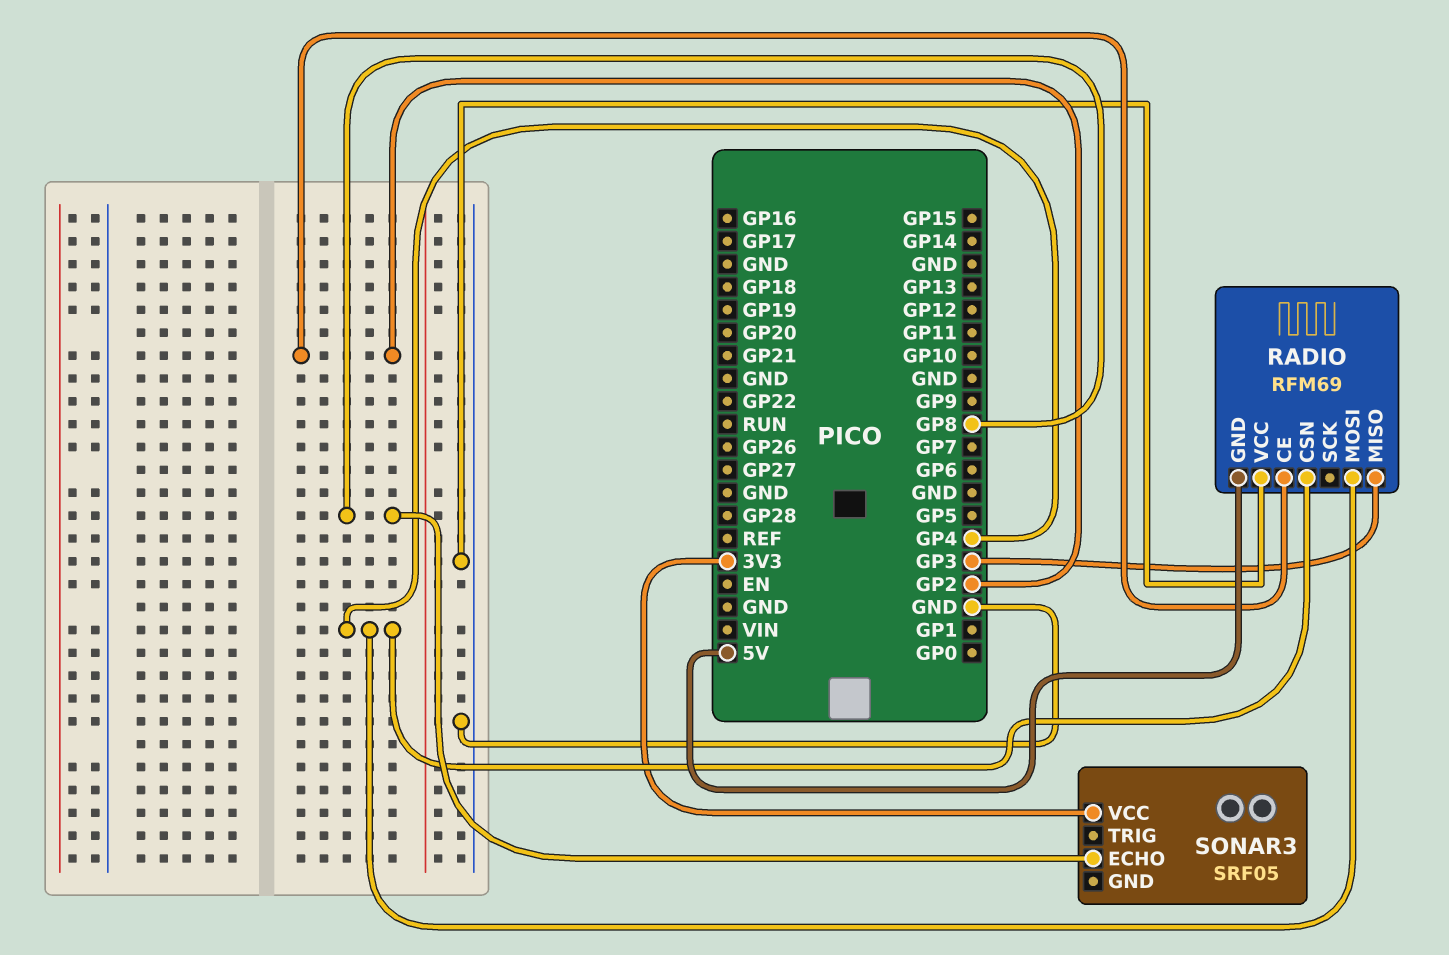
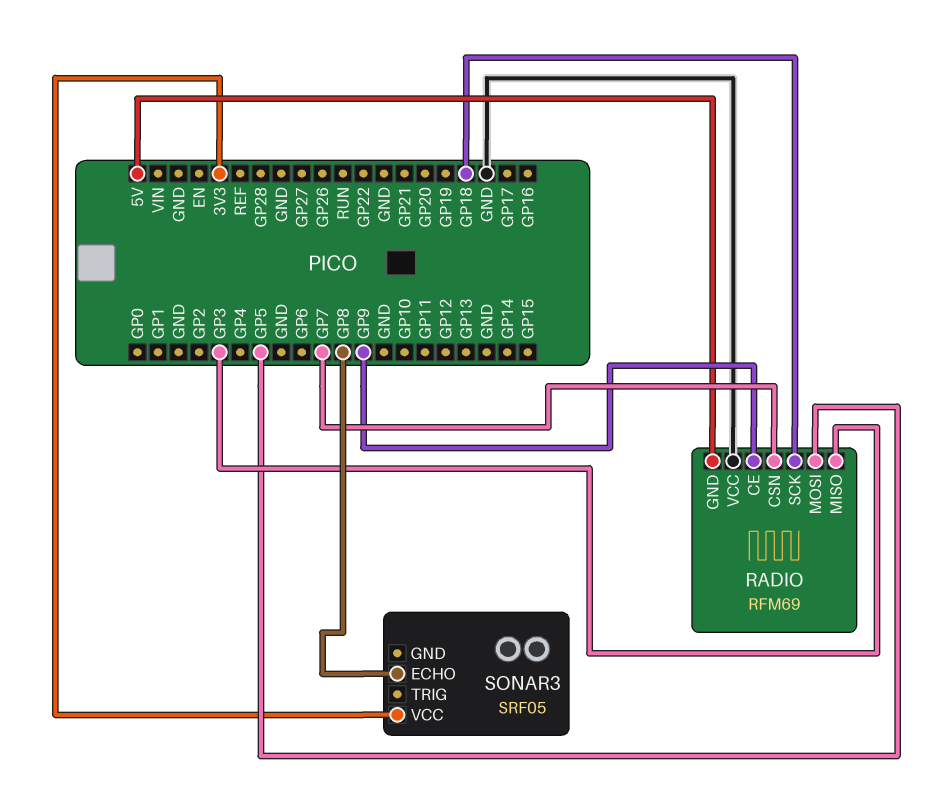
RADIO pin CE: GP2 -> GP9
RADIO pin CSN: GP4 -> GP7
RADIO pin MOSI: GP4 -> GP5
RADIO pin SCK: none -> GP18

